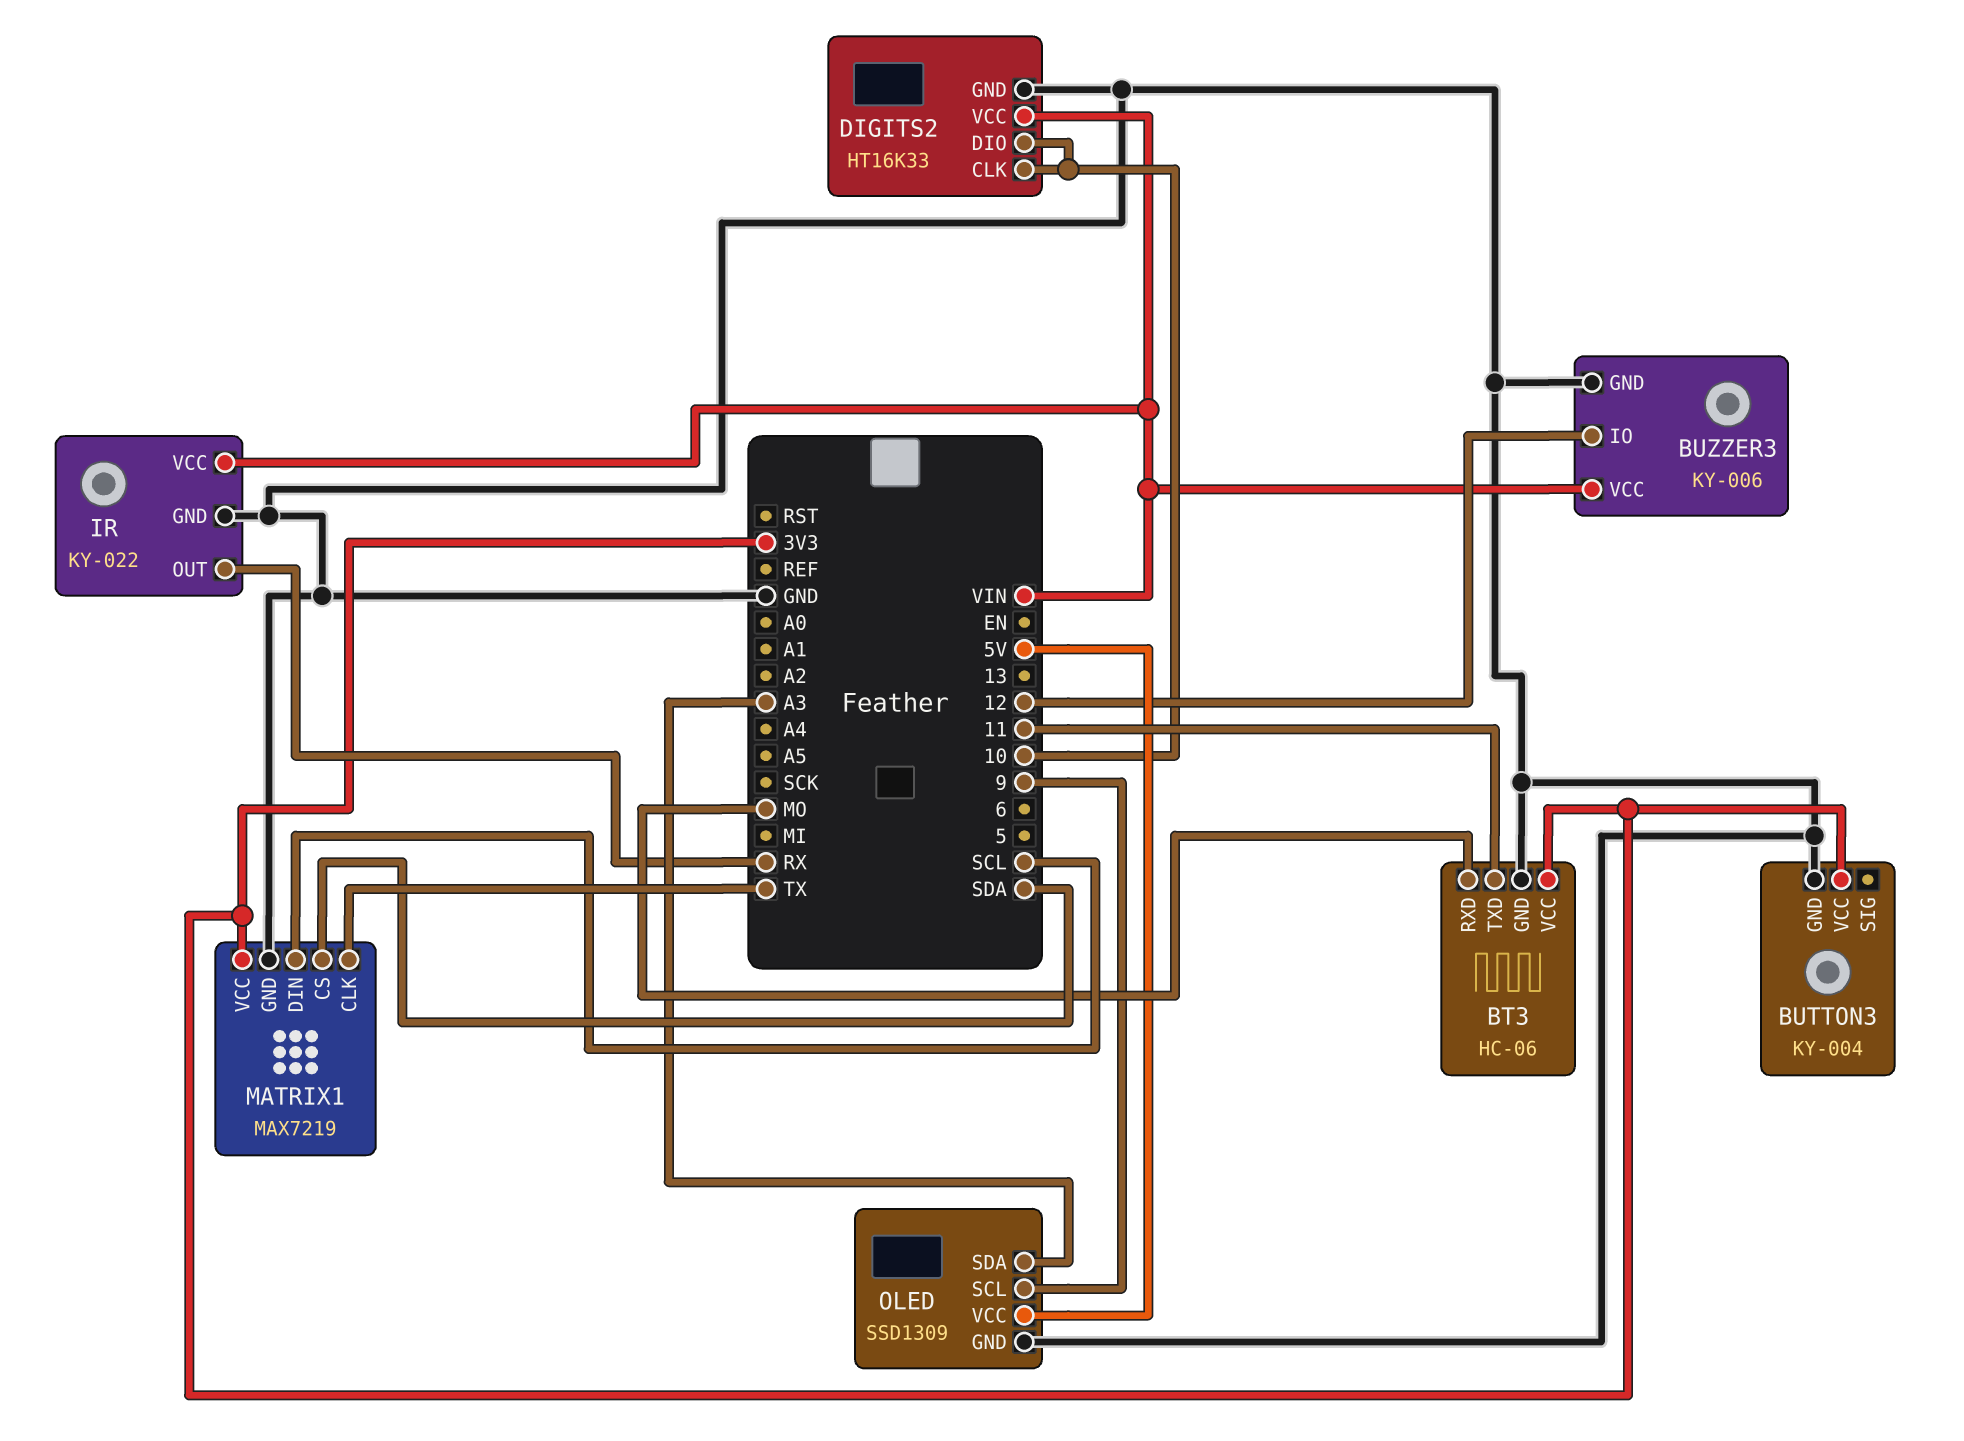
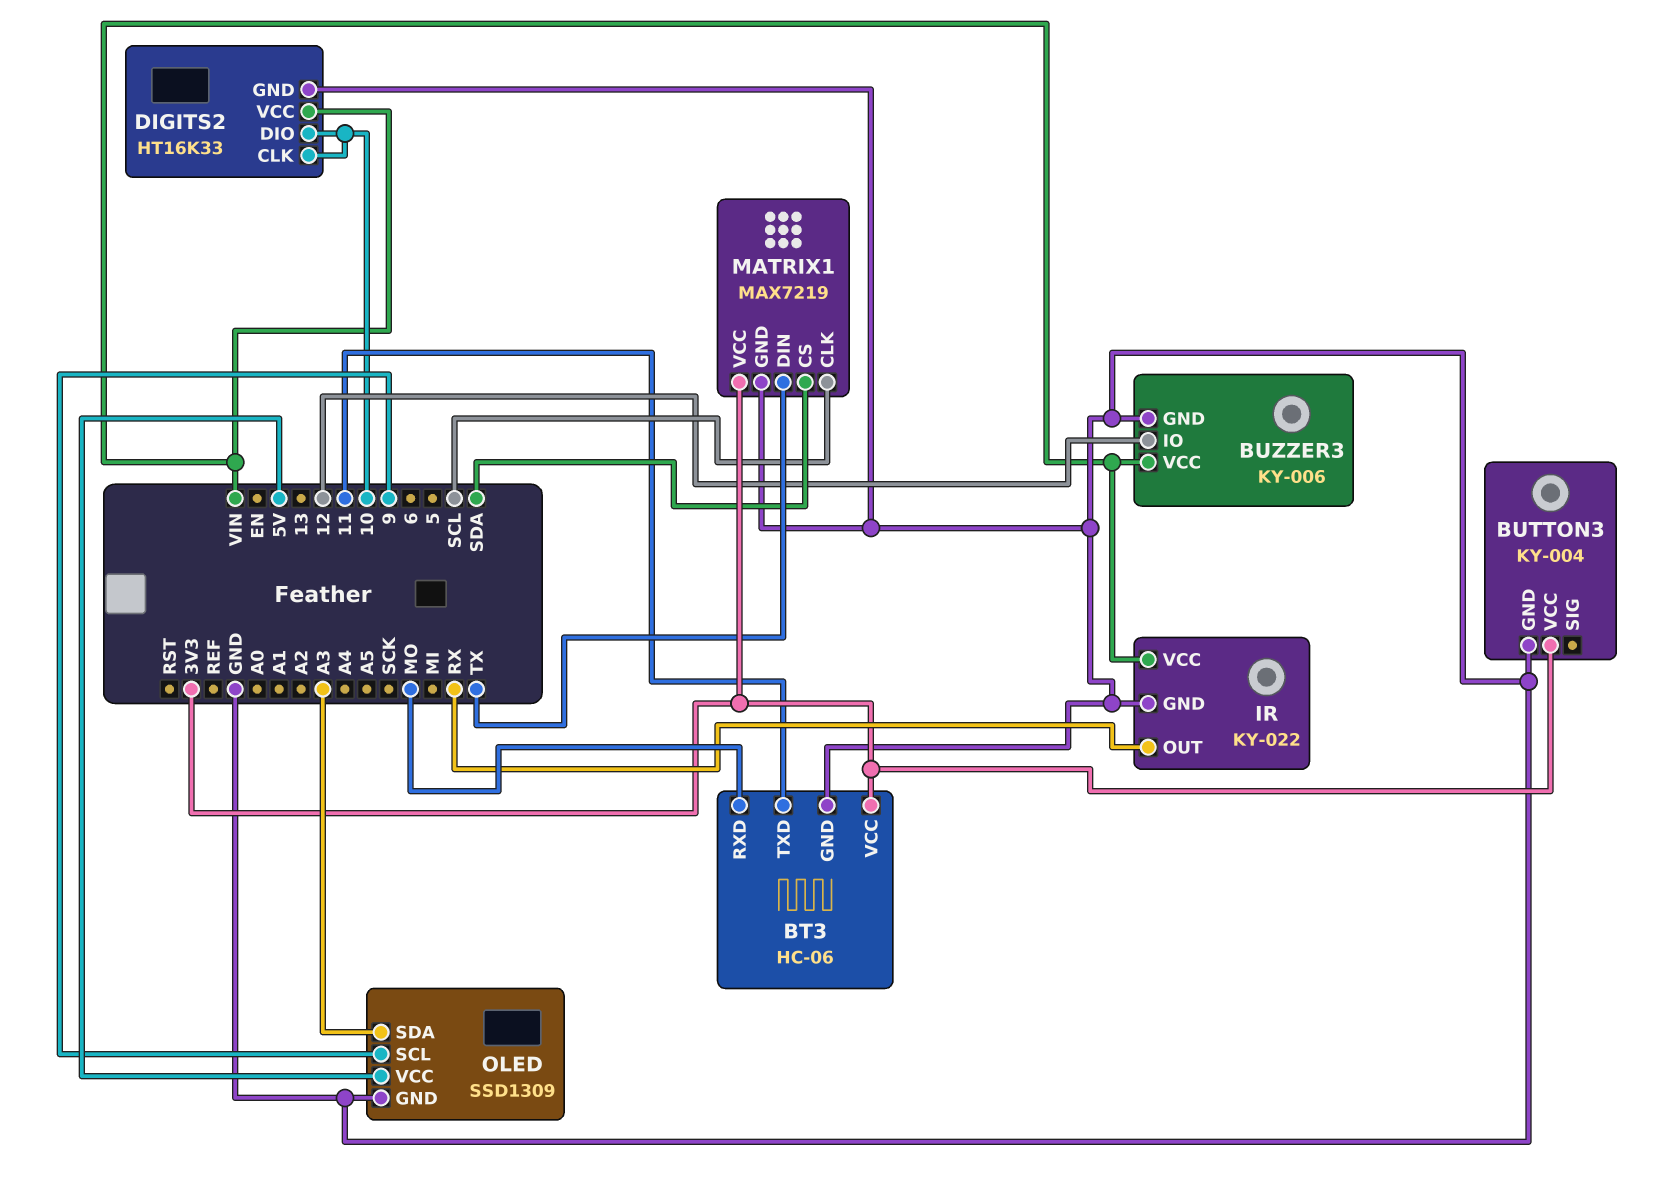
MATRIX1 pin CLK: TX -> SCL
MATRIX1 pin DIN: SCL -> TX

